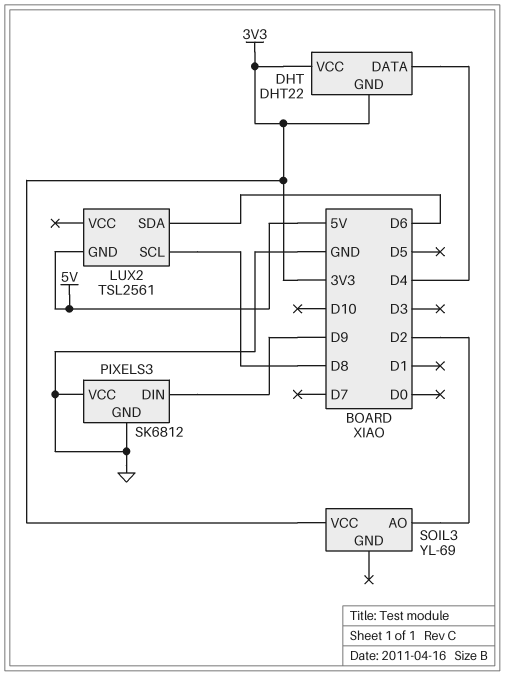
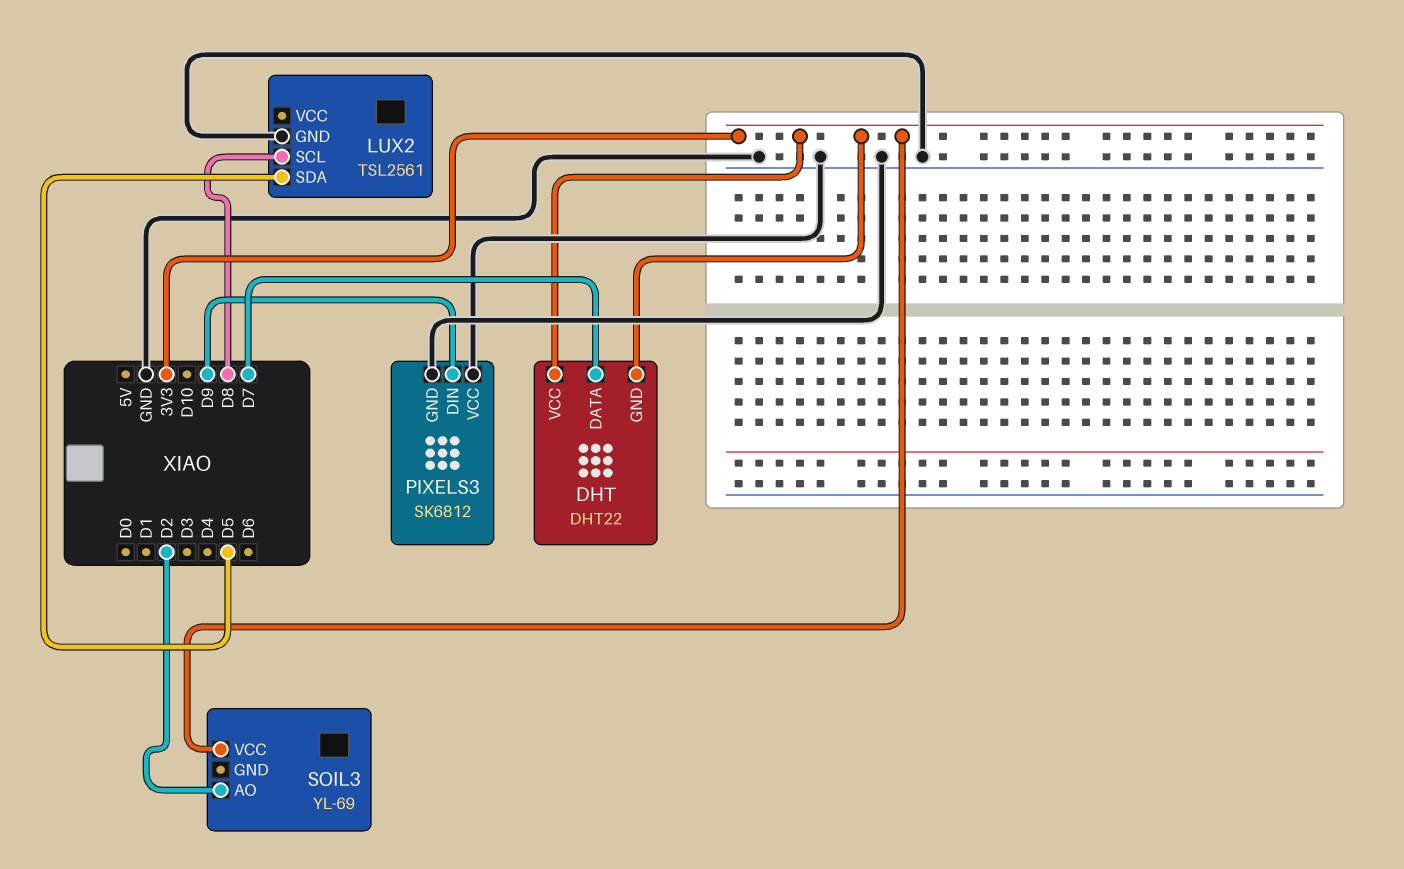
DHT pin DATA: D4 -> D7
LUX2 pin GND: 5V -> GND
LUX2 pin SDA: D6 -> D5

